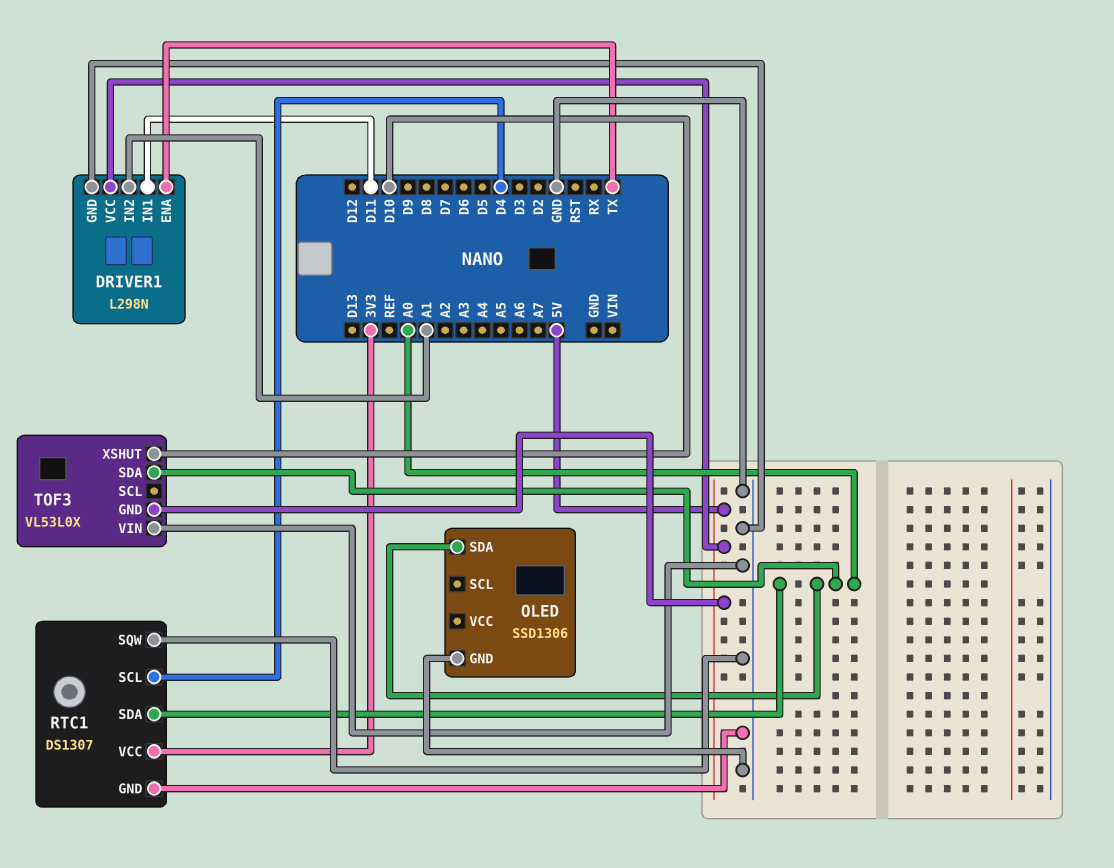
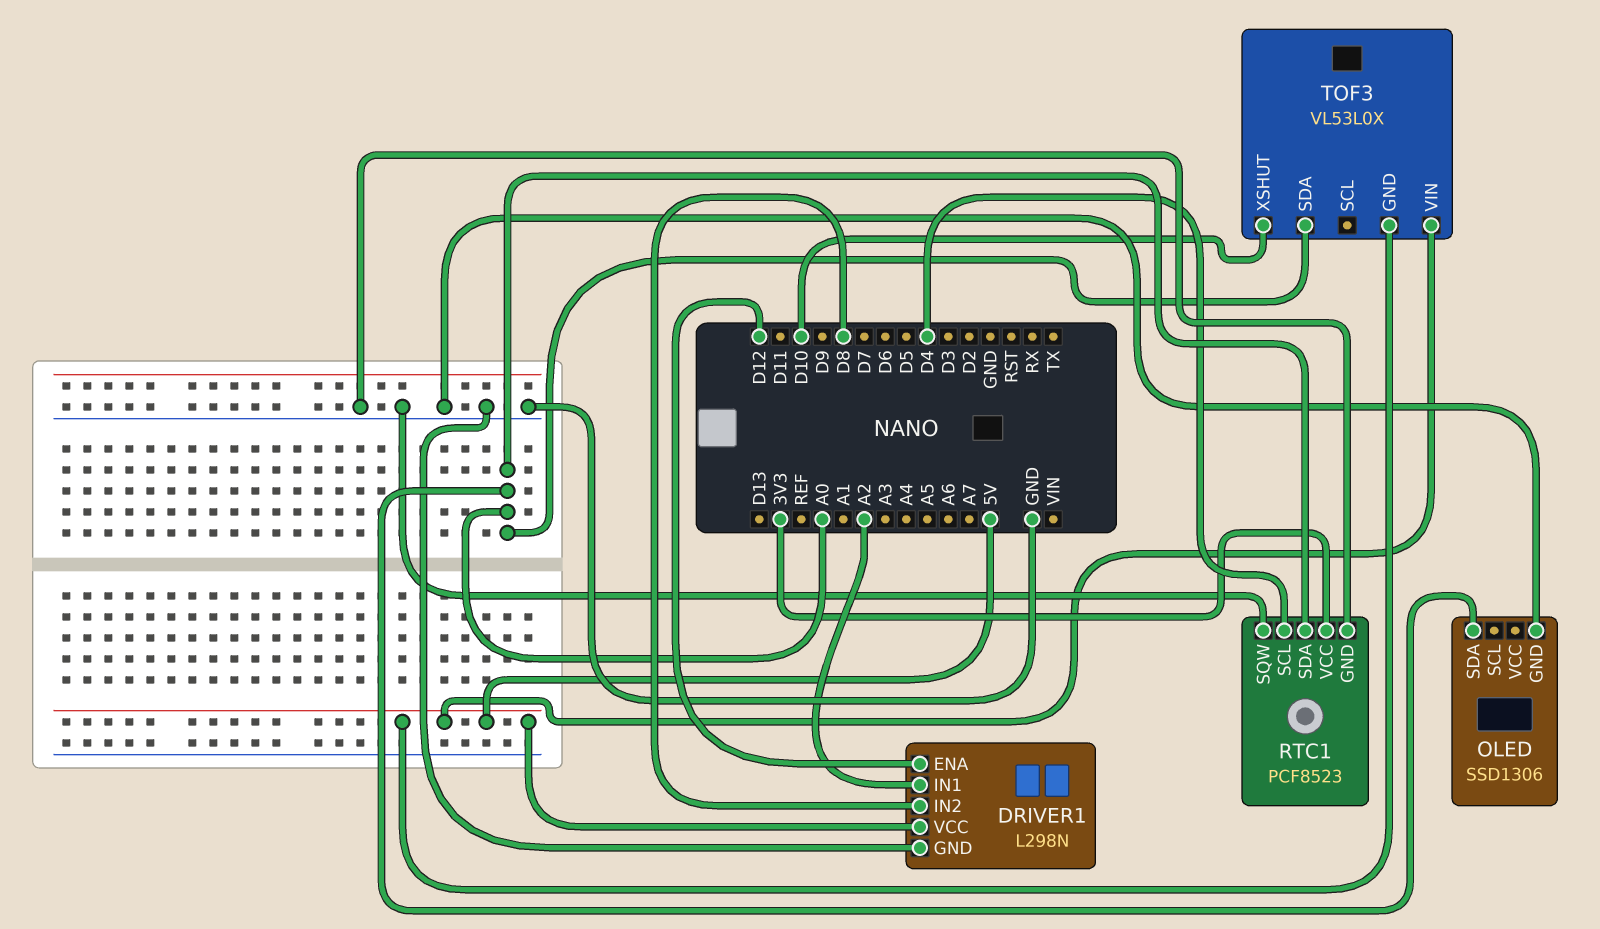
DRIVER1 pin ENA: TX -> D12
DRIVER1 pin IN1: D11 -> A2
DRIVER1 pin IN2: A1 -> D8
RTC1: DS1307 -> PCF8523
TOF3 pin VIN: GND -> 5V

